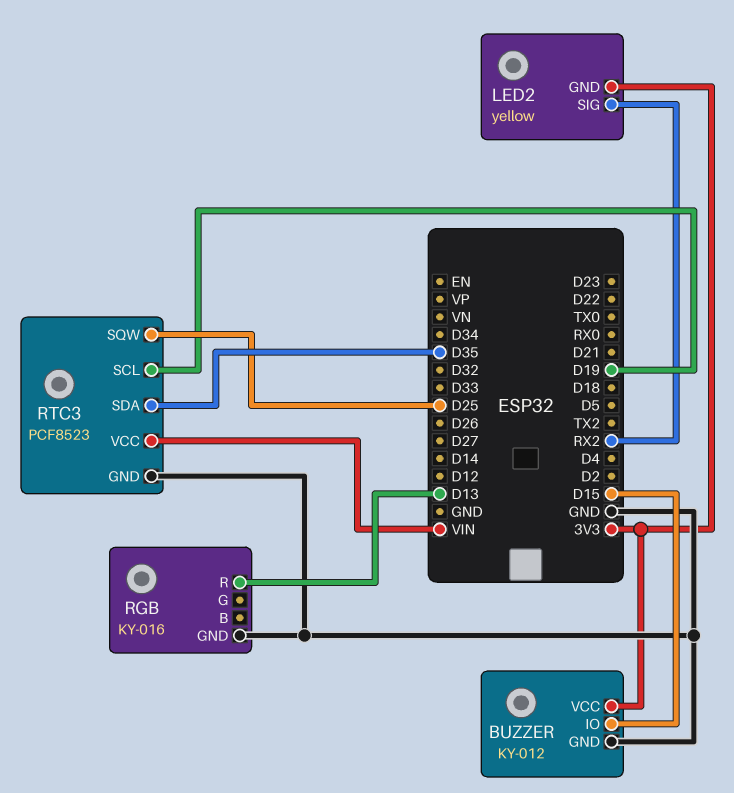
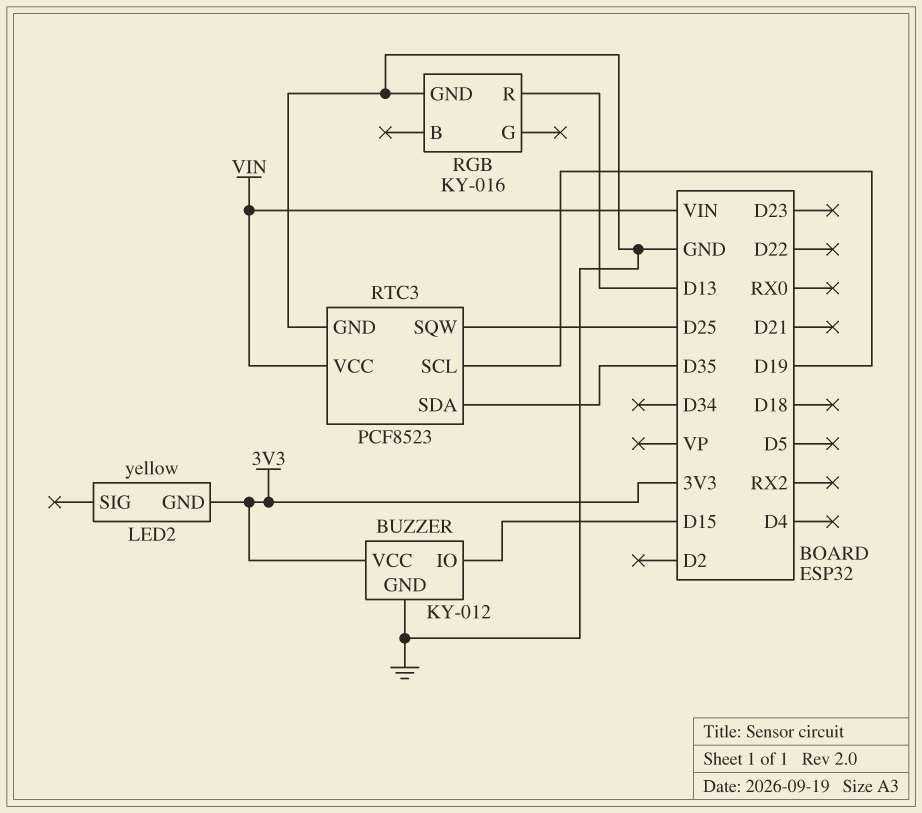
LED2 pin SIG: RX2 -> none

